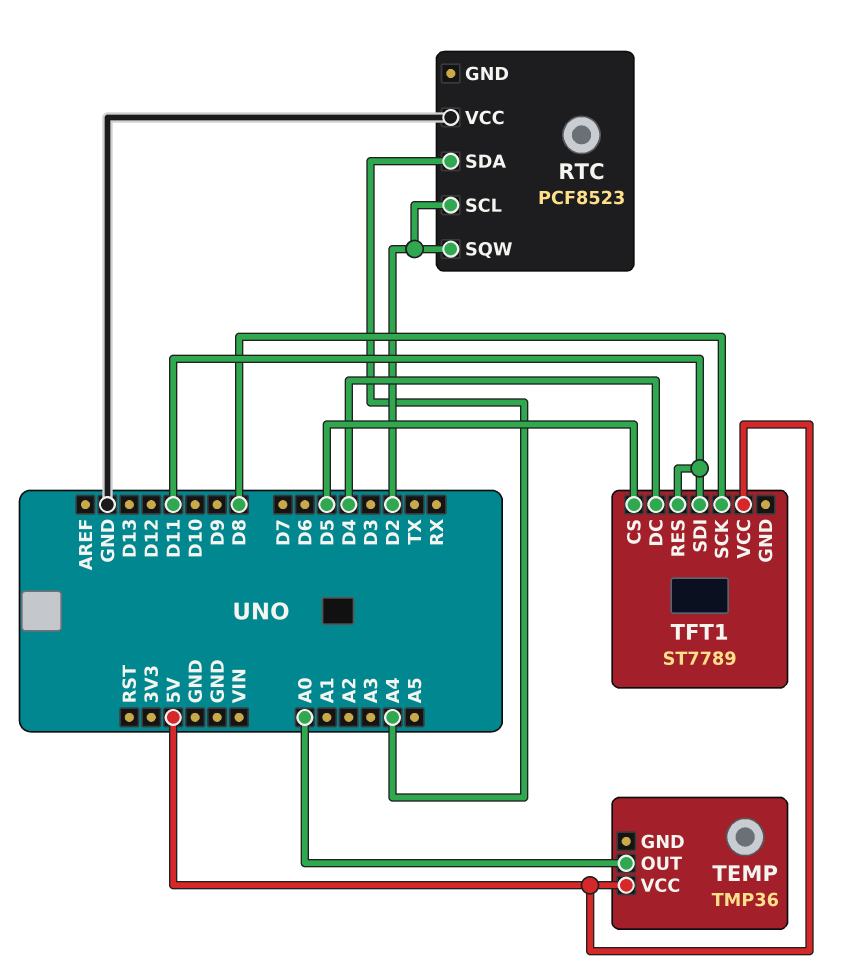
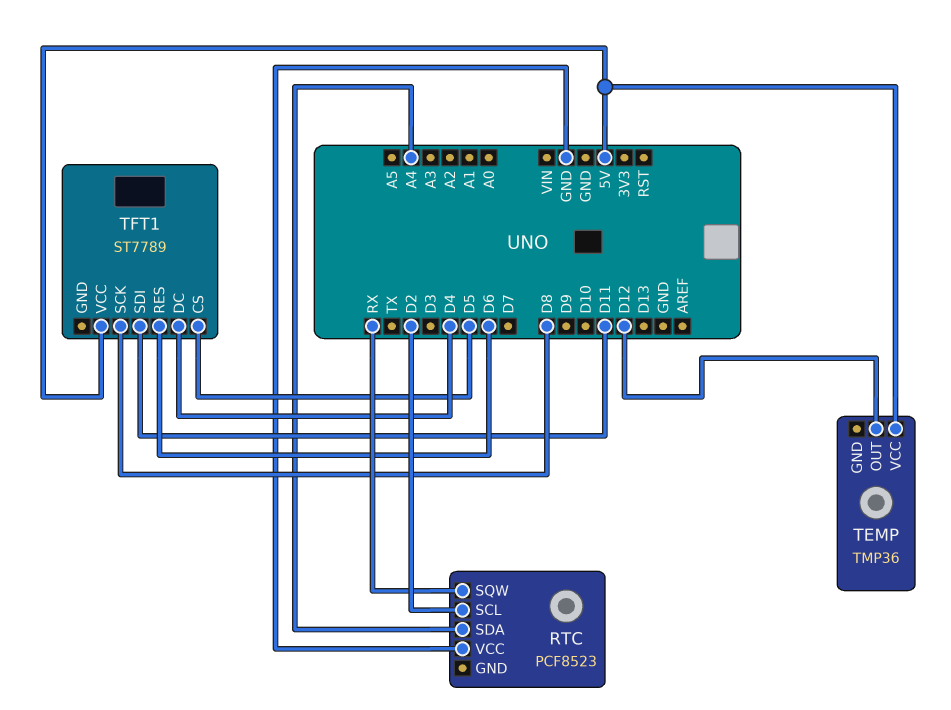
RTC pin SQW: D2 -> RX
TEMP pin OUT: A0 -> D12
TFT1 pin RES: D11 -> D6

